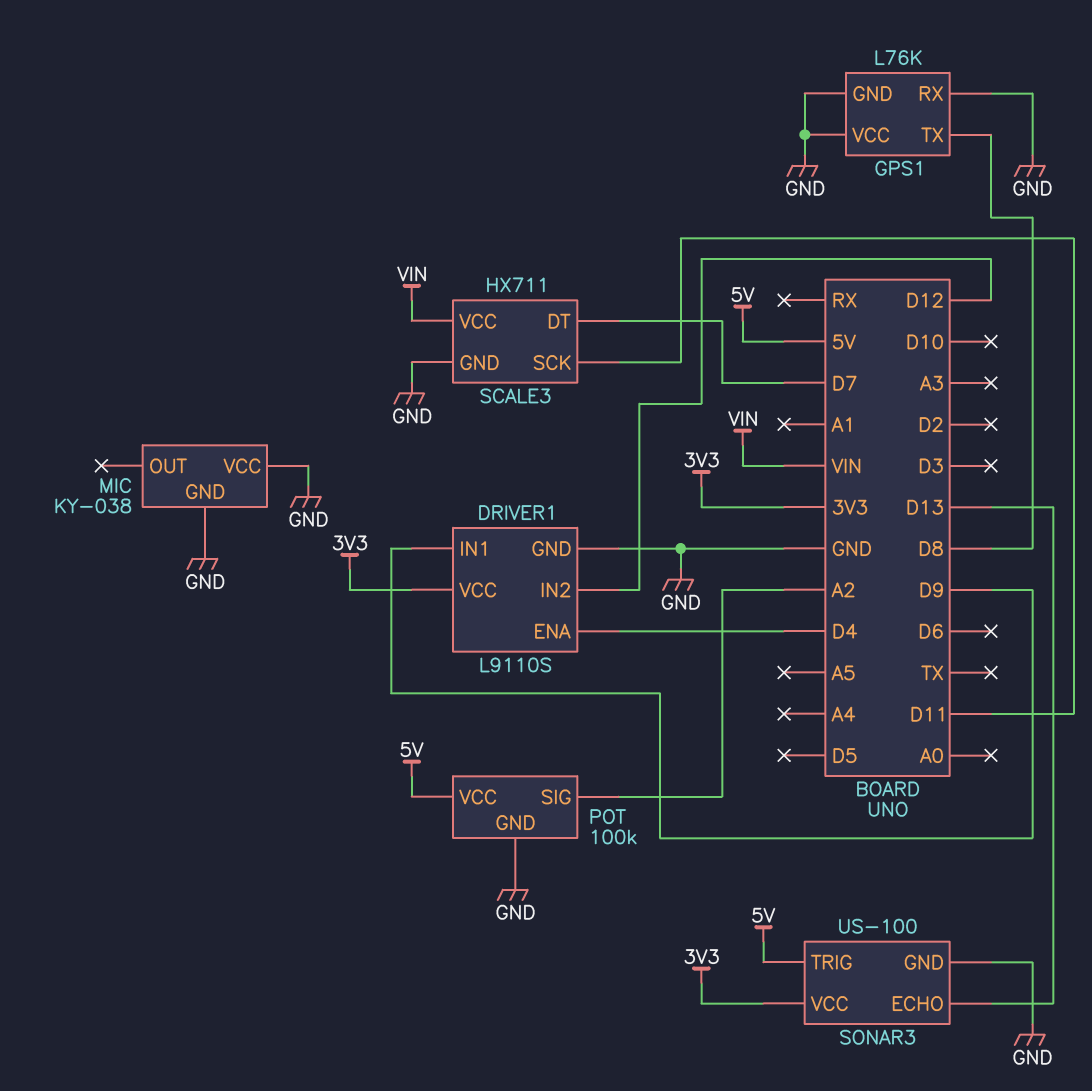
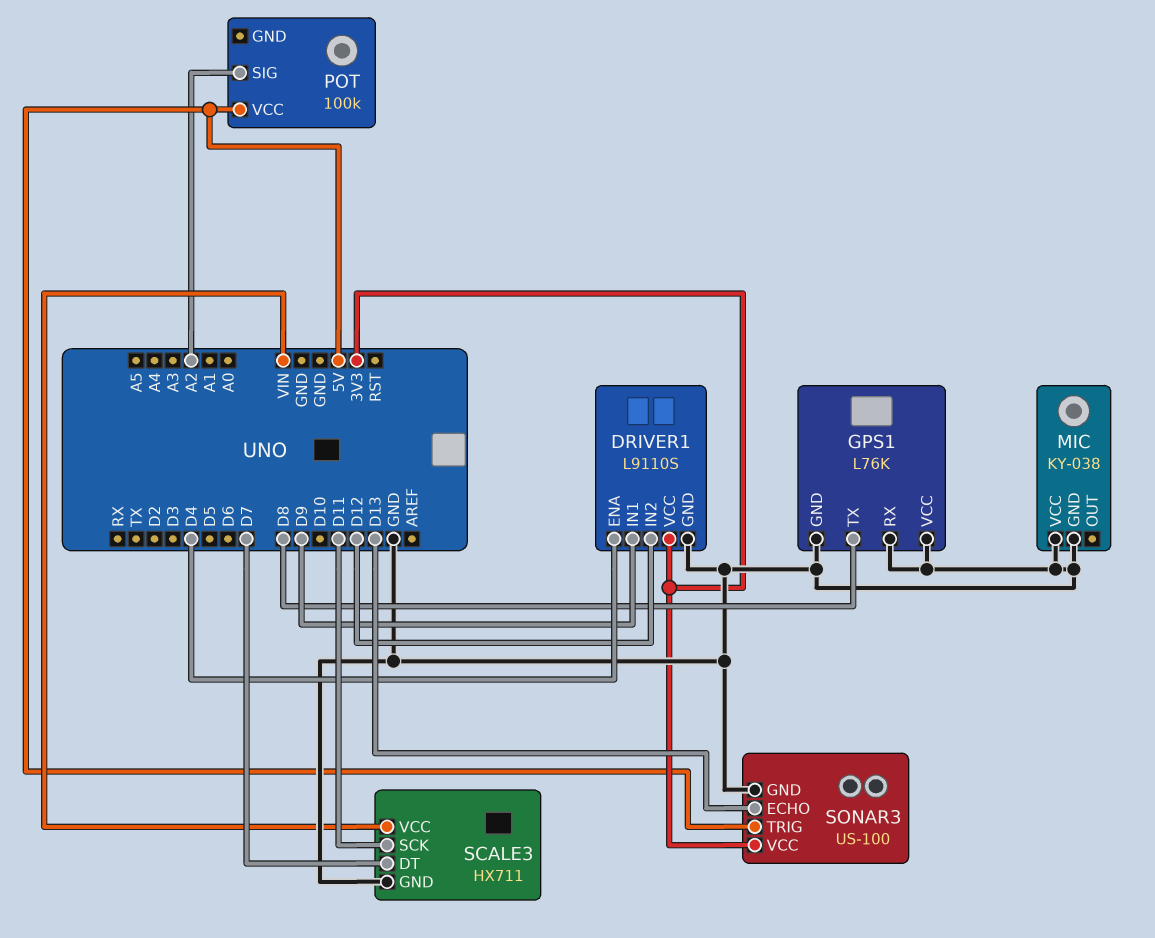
POT pin GND: GND -> none

